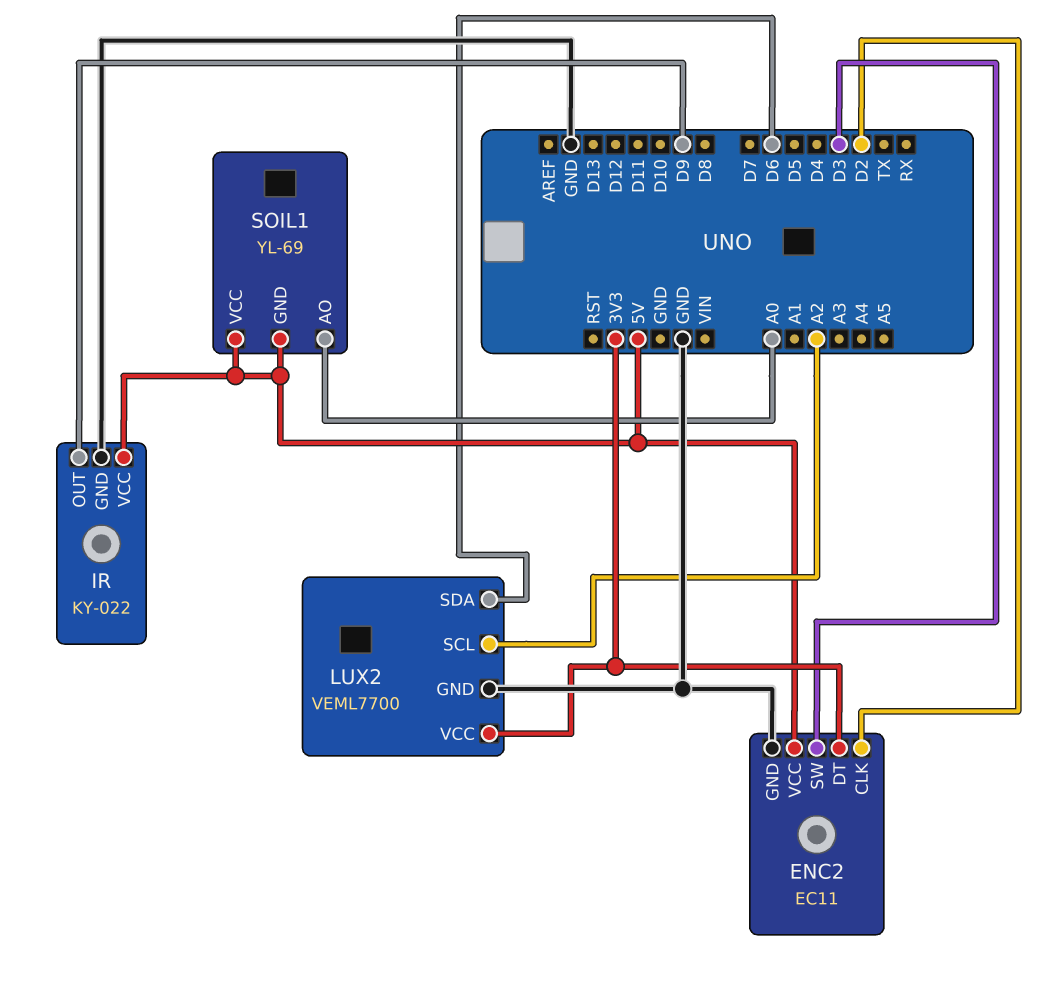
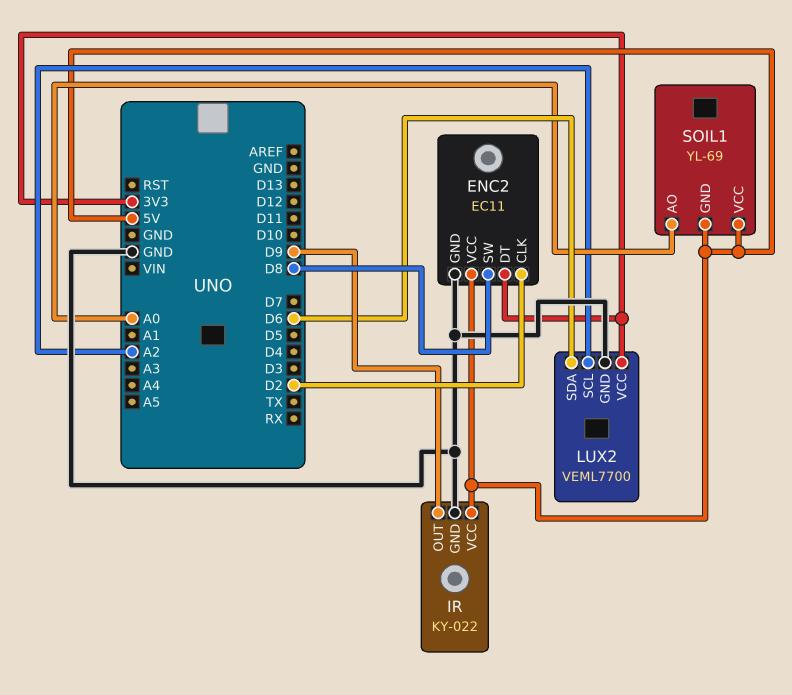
ENC2 pin SW: D3 -> D8

